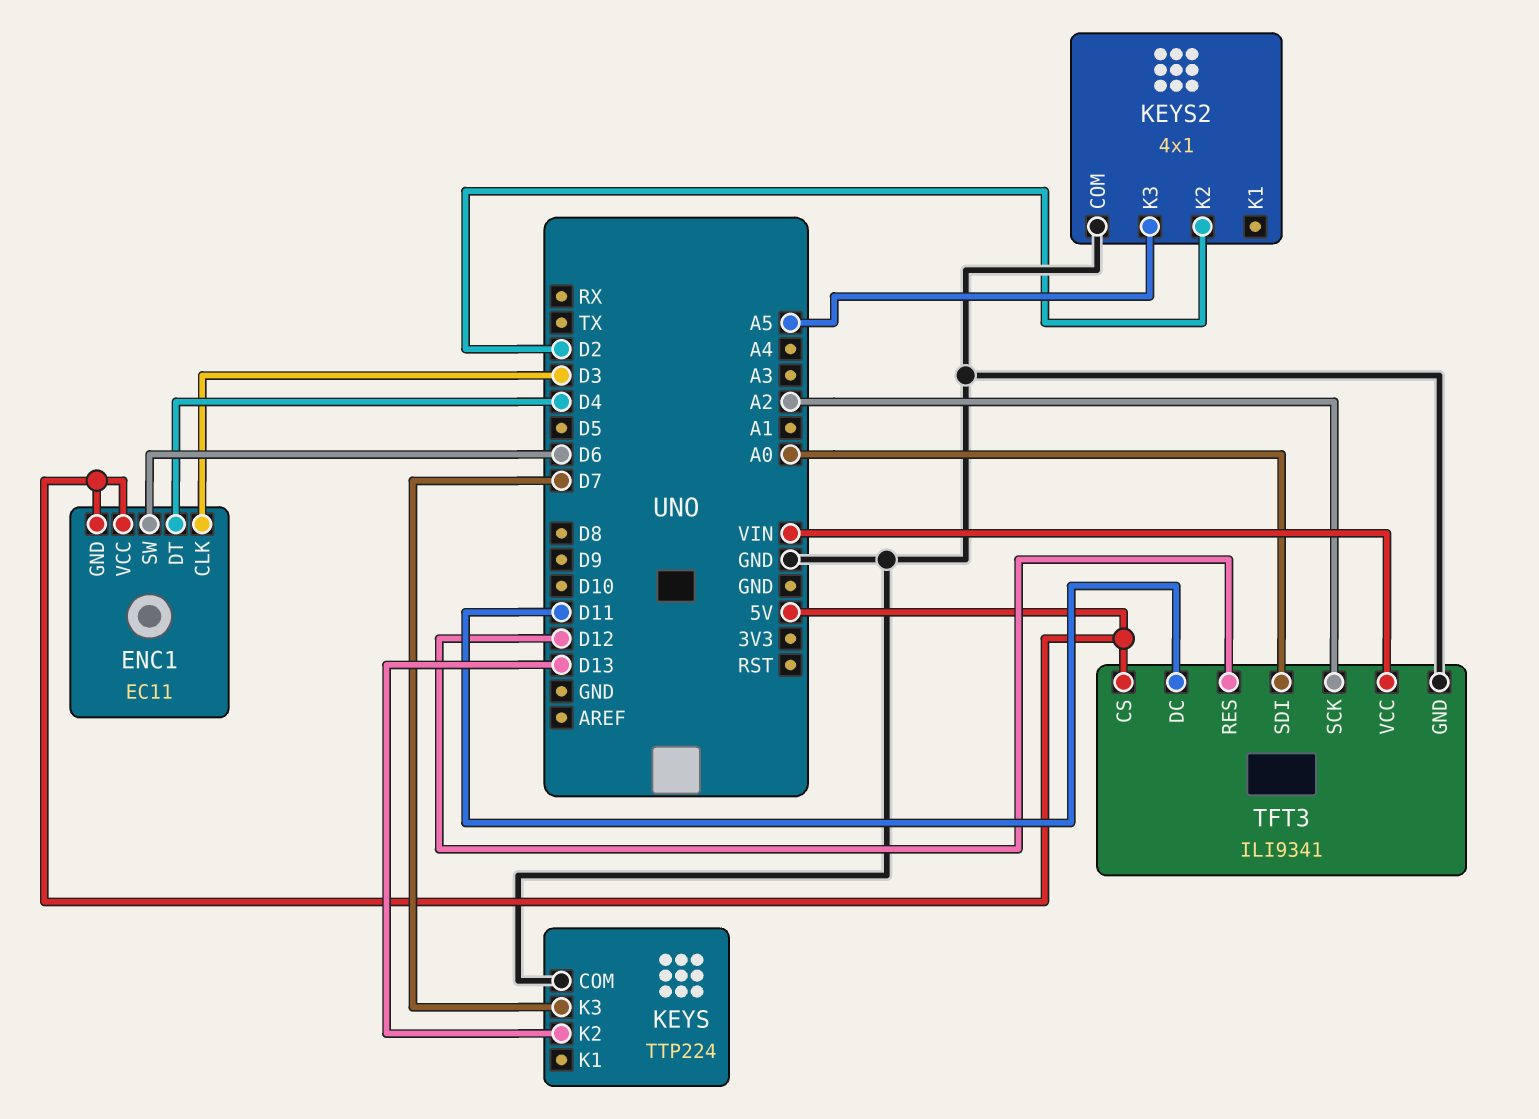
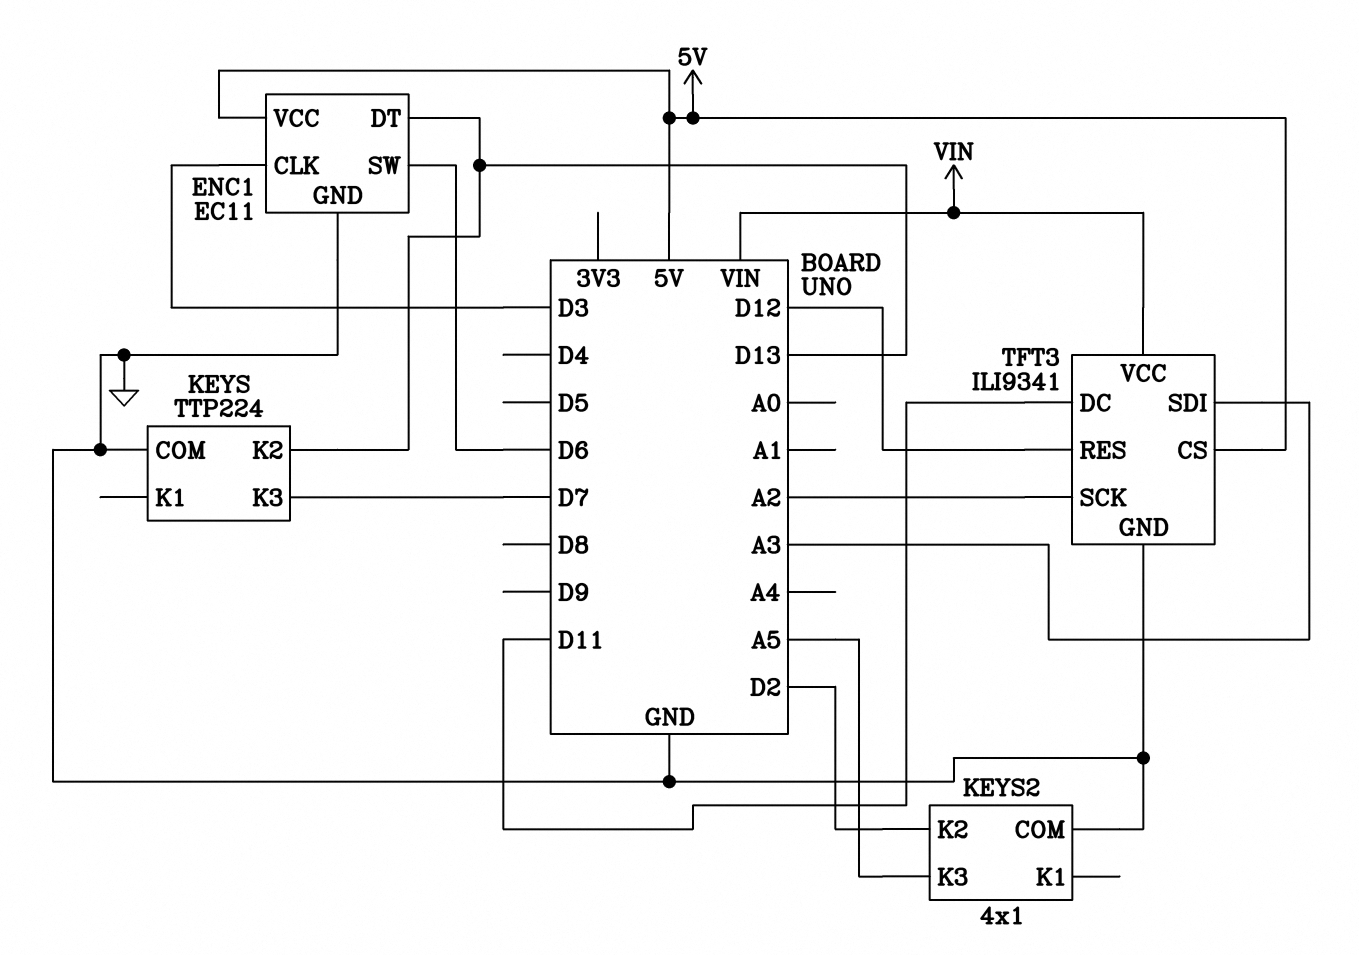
ENC1 pin DT: D4 -> D13
ENC1 pin GND: 5V -> GND
TFT3 pin SDI: A0 -> A3

